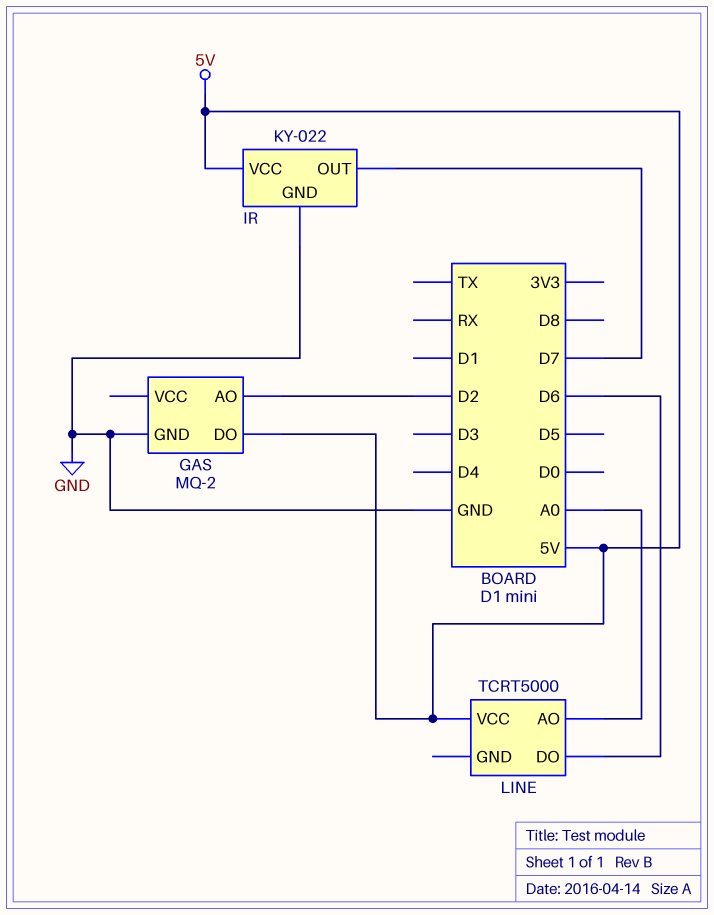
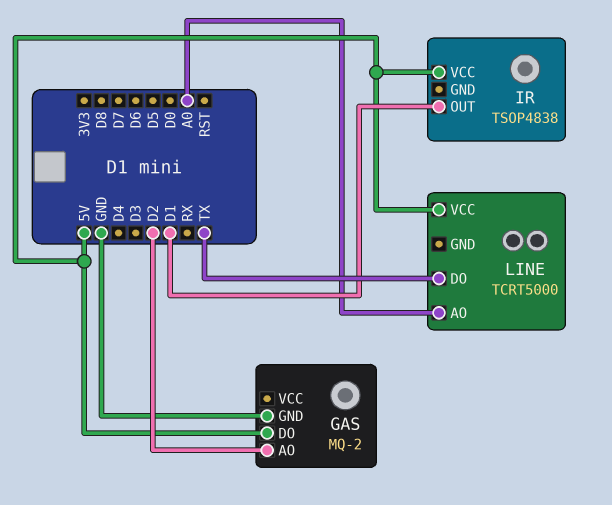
IR: KY-022 -> TSOP4838
IR pin GND: GND -> none
IR pin OUT: D7 -> D1
LINE pin DO: D6 -> TX

